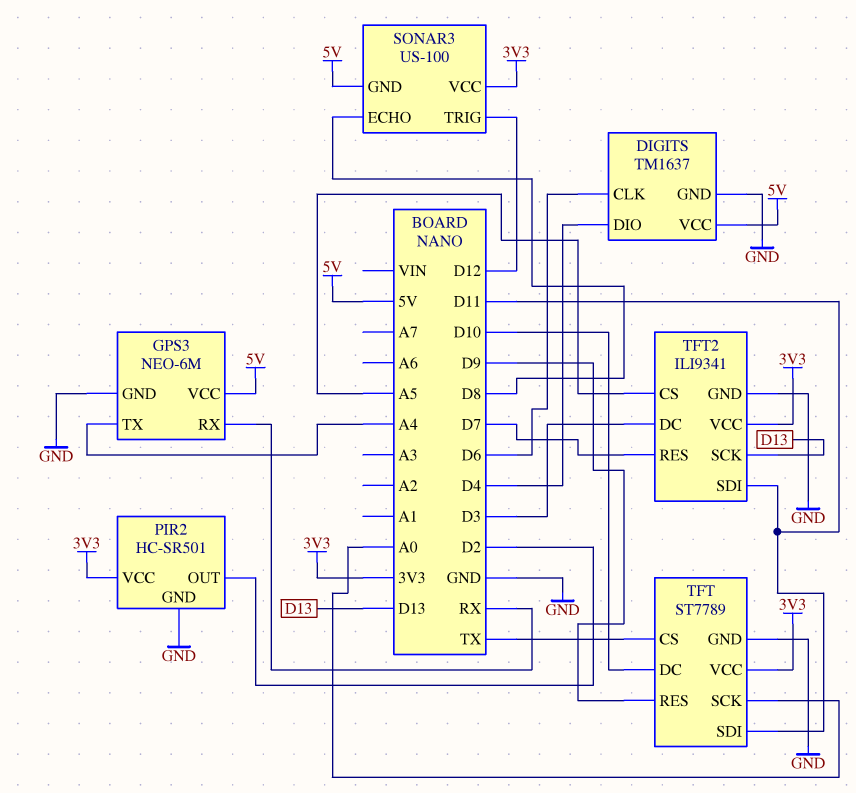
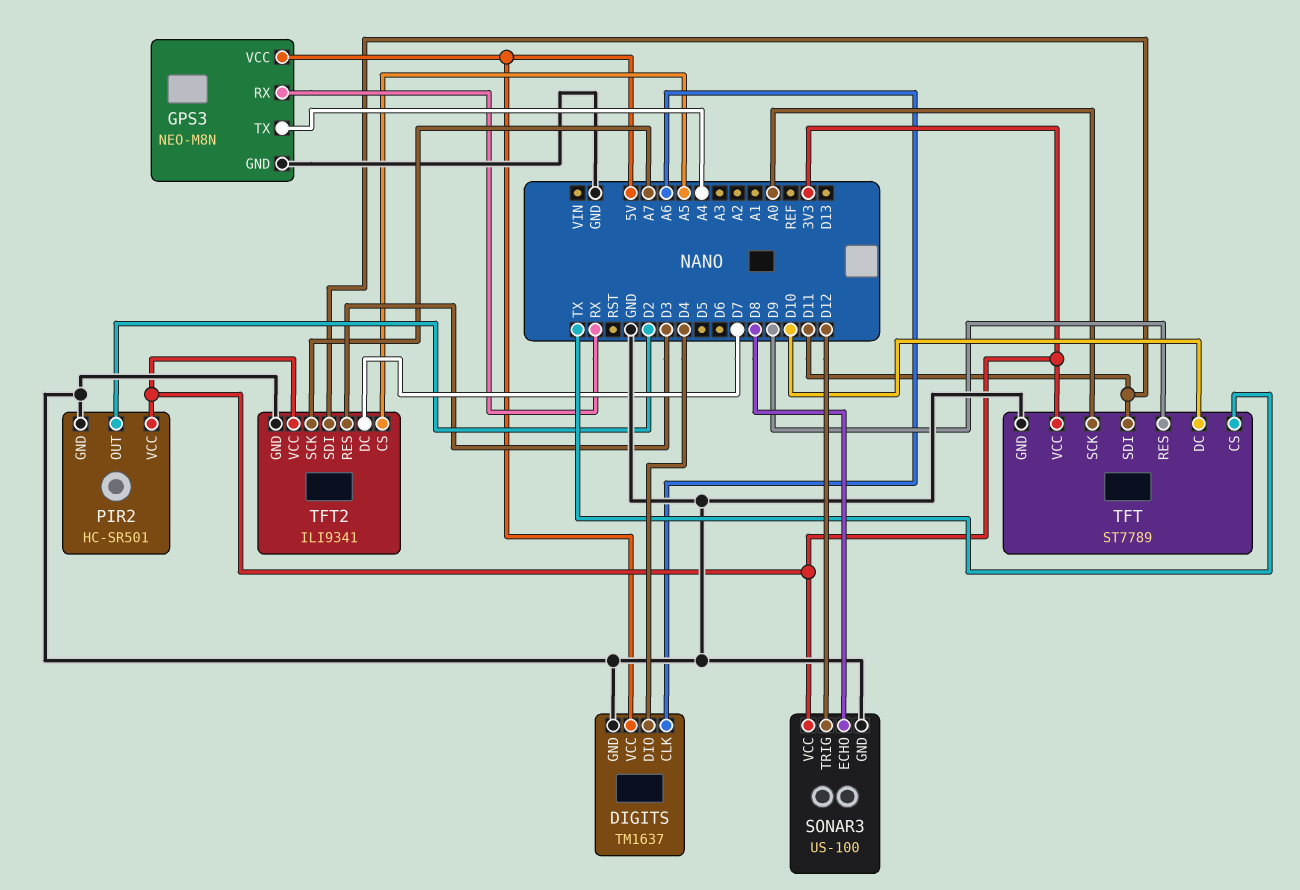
DIGITS pin CLK: D6 -> A6
GPS3: NEO-6M -> NEO-M8N
SONAR3 pin GND: 5V -> GND
TFT2 pin DC: D3 -> D7
TFT2 pin RES: D7 -> D3
TFT2 pin SCK: D13 -> A7

